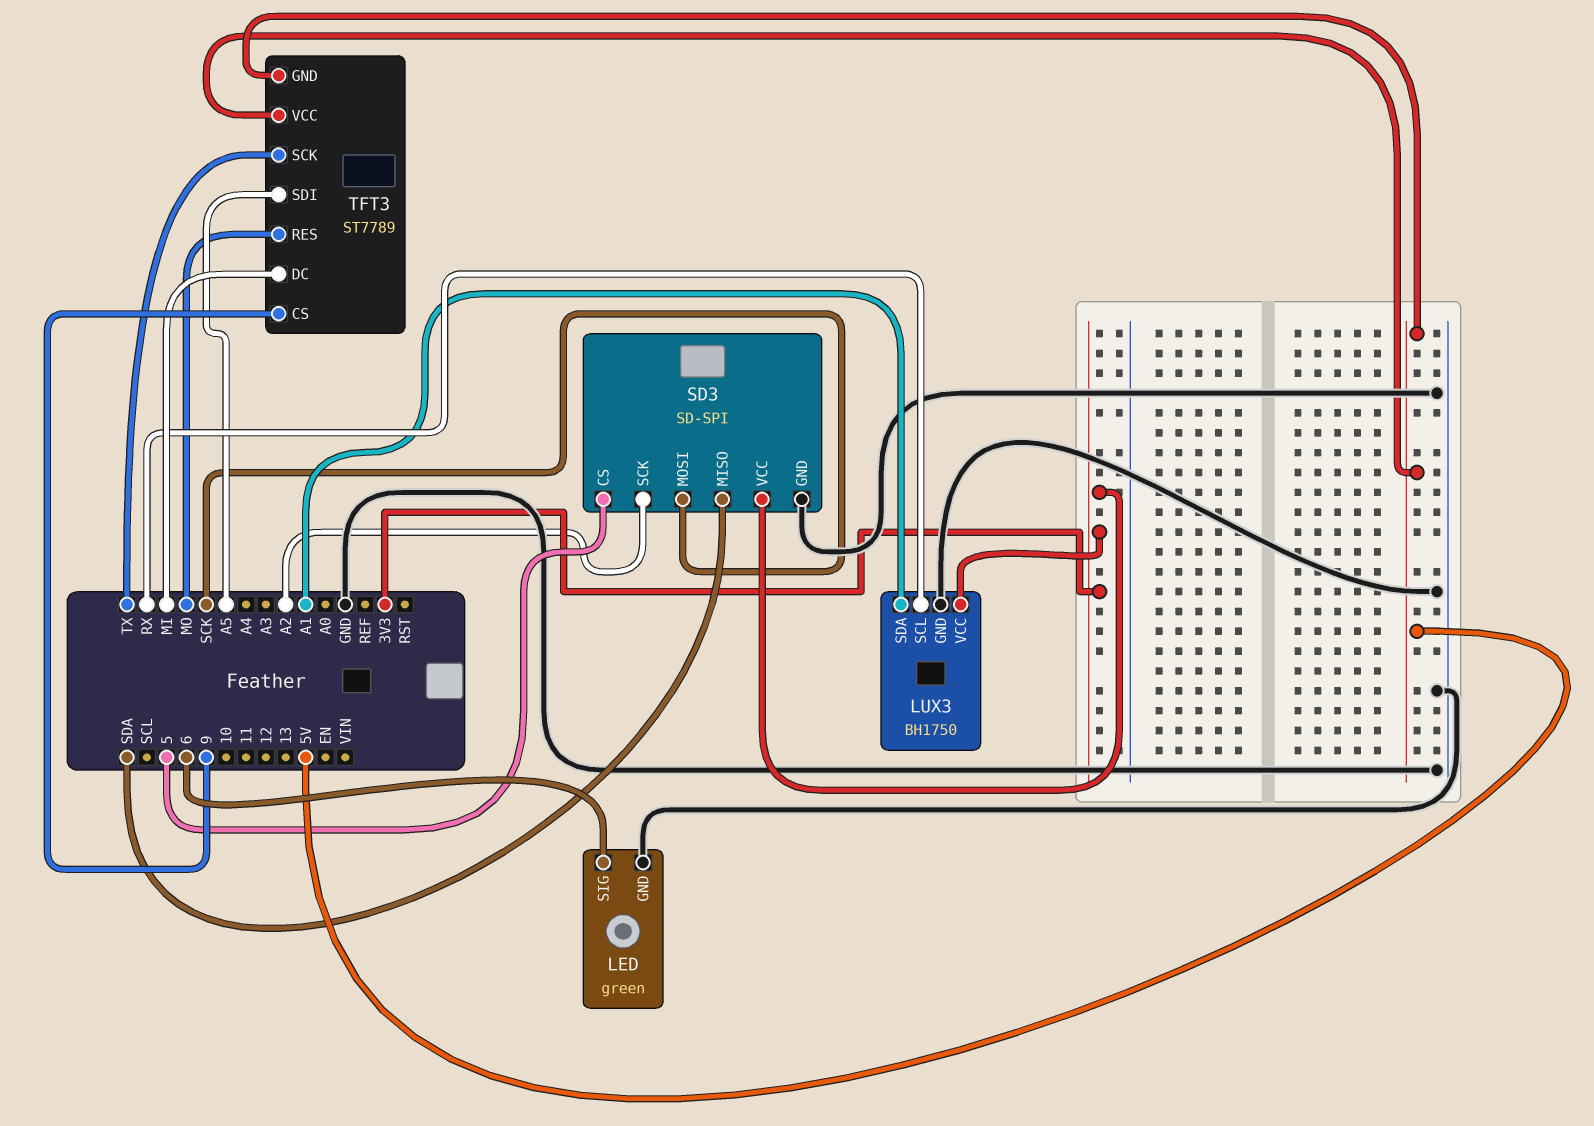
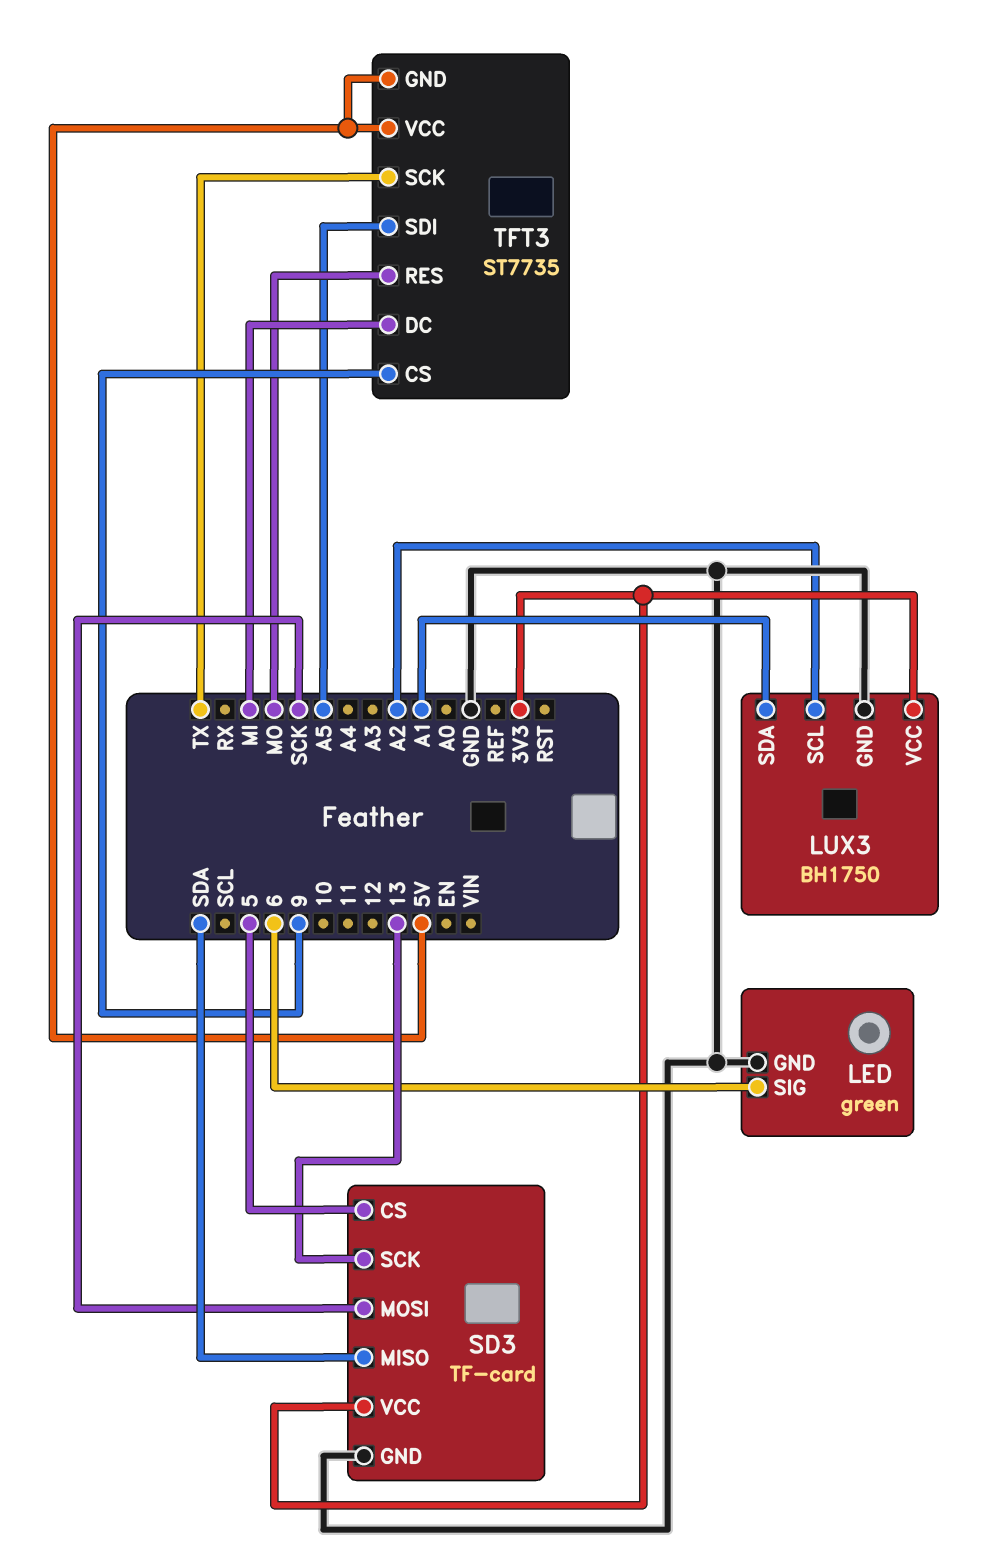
LUX3 pin SCL: RX -> A2
SD3: SD-SPI -> TF-card
SD3 pin SCK: A2 -> 13
TFT3: ST7789 -> ST7735

